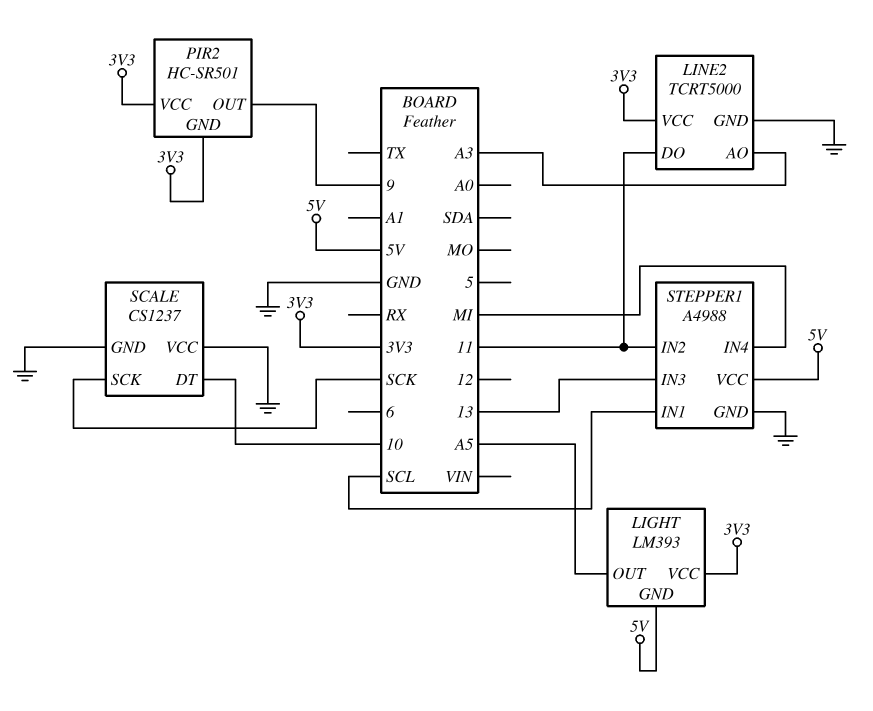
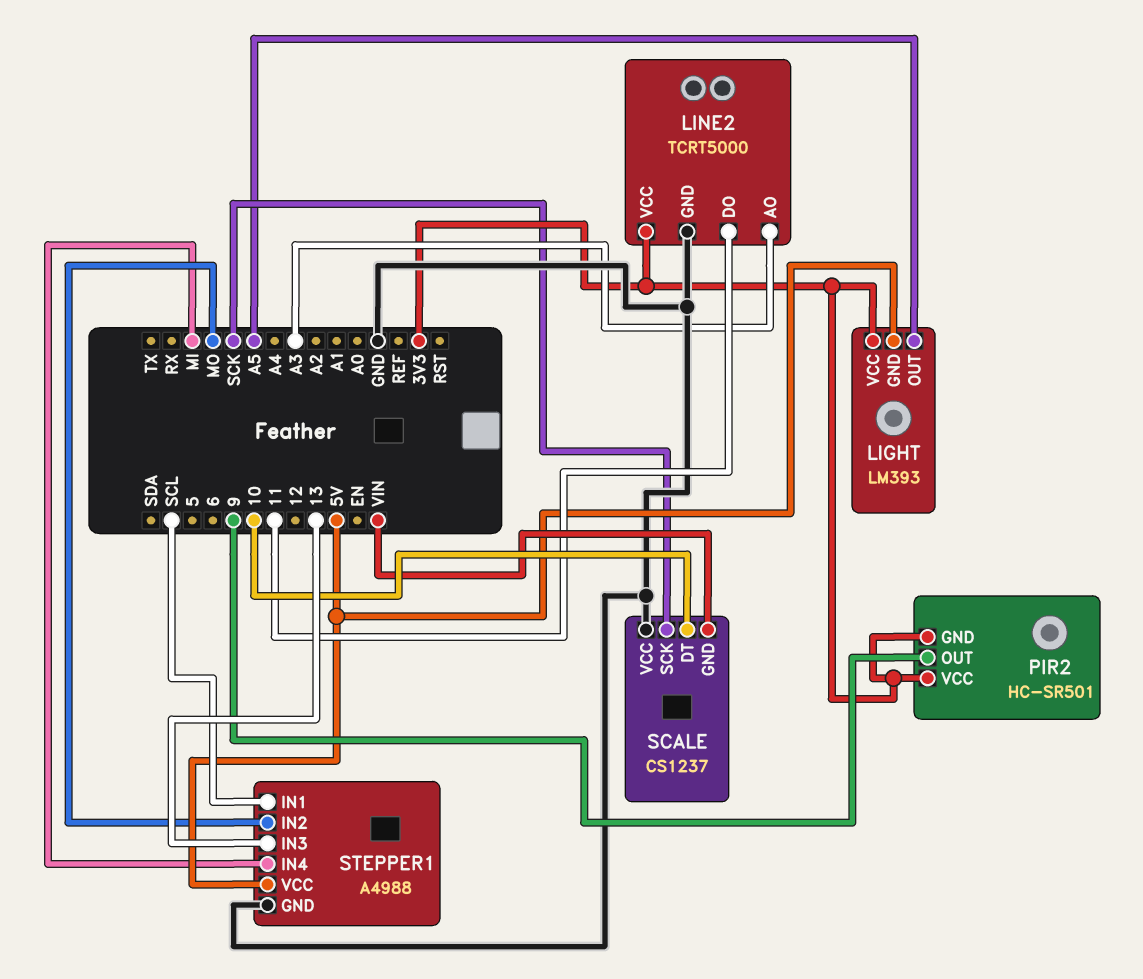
SCALE pin GND: GND -> VIN
STEPPER1 pin IN2: 11 -> MO

